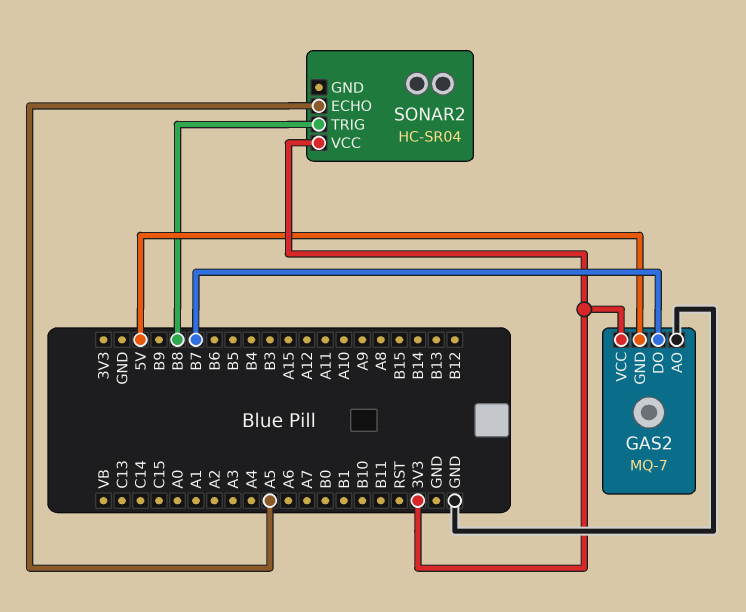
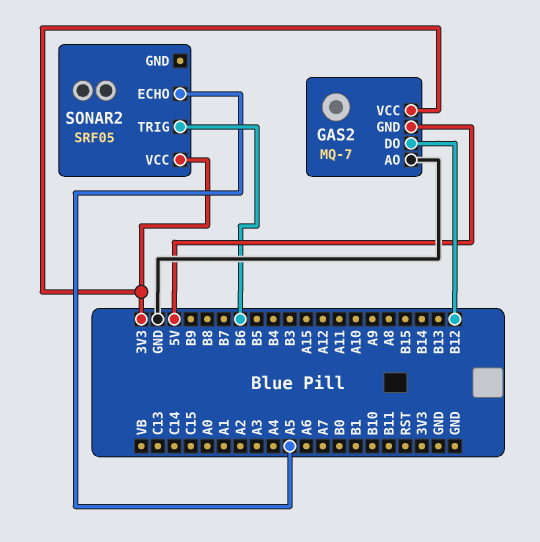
GAS2 pin DO: B7 -> B12
SONAR2: HC-SR04 -> SRF05
SONAR2 pin TRIG: B8 -> B6

